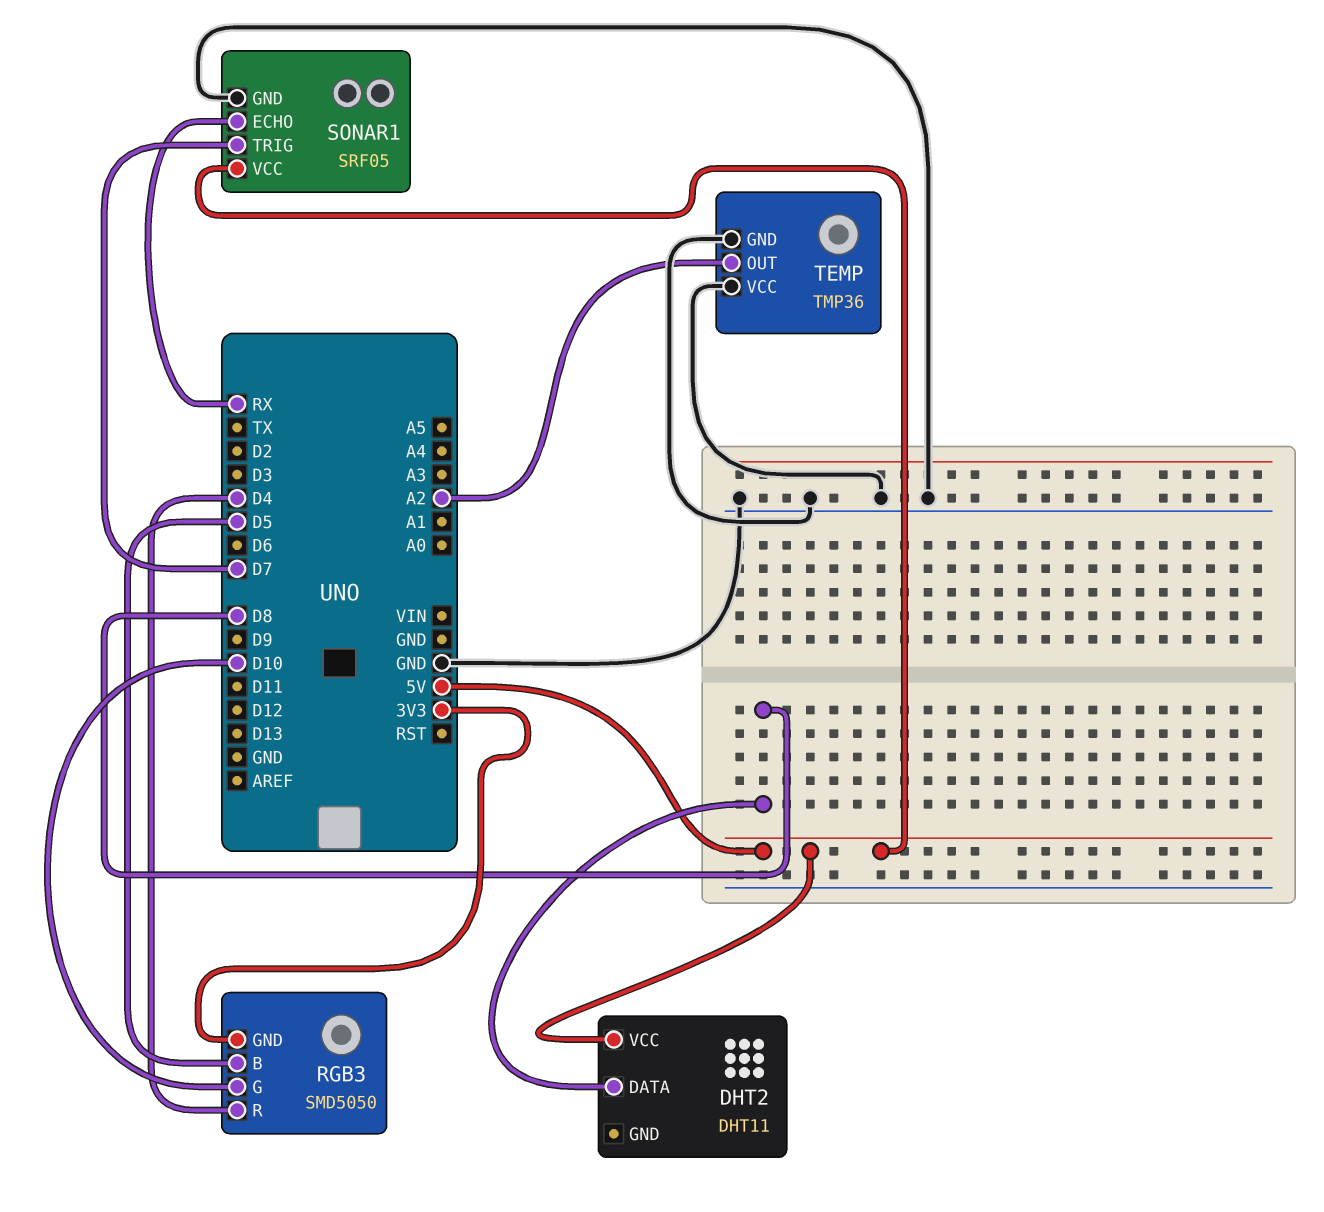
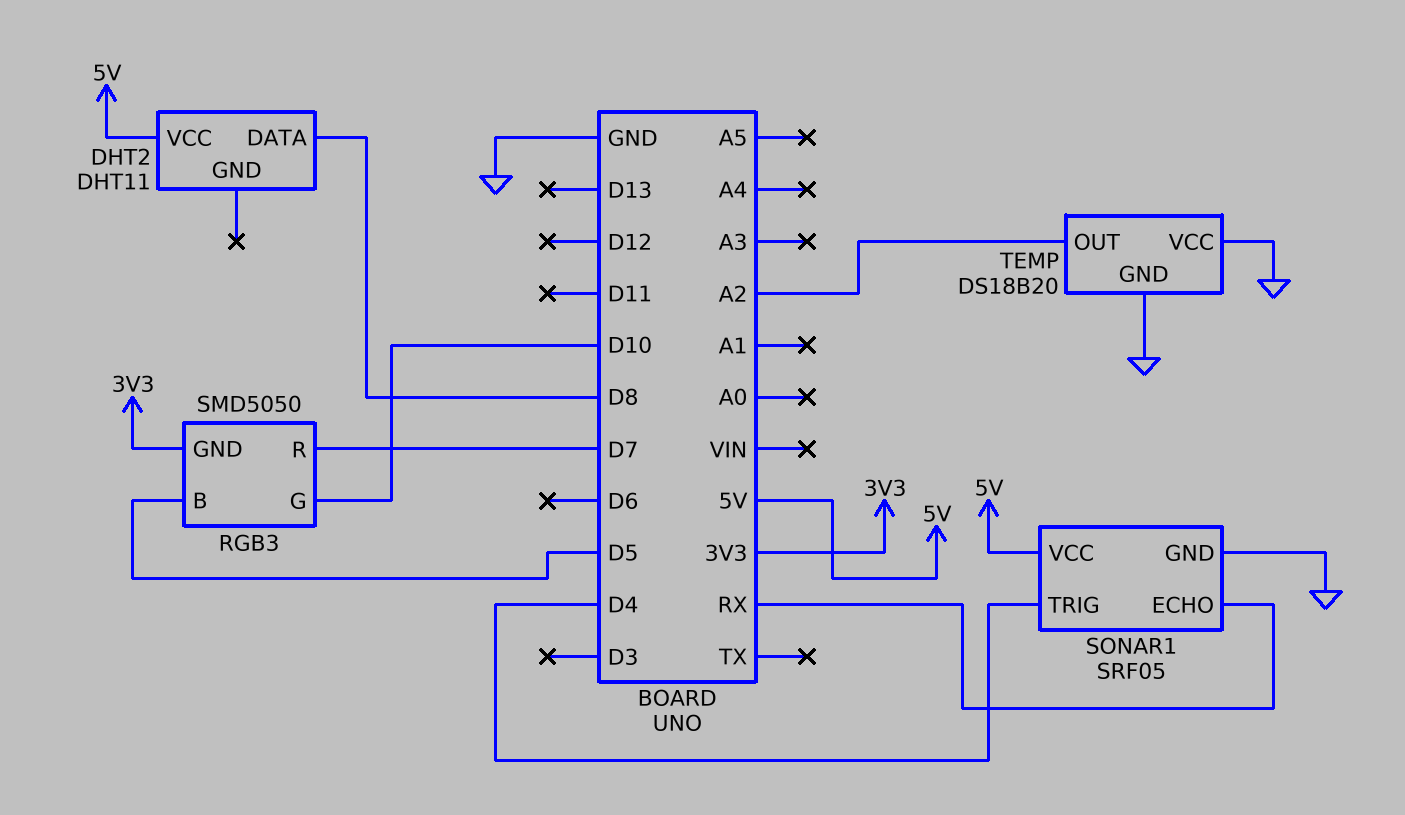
RGB3 pin R: D4 -> D7
SONAR1 pin TRIG: D7 -> D4
TEMP: TMP36 -> DS18B20

